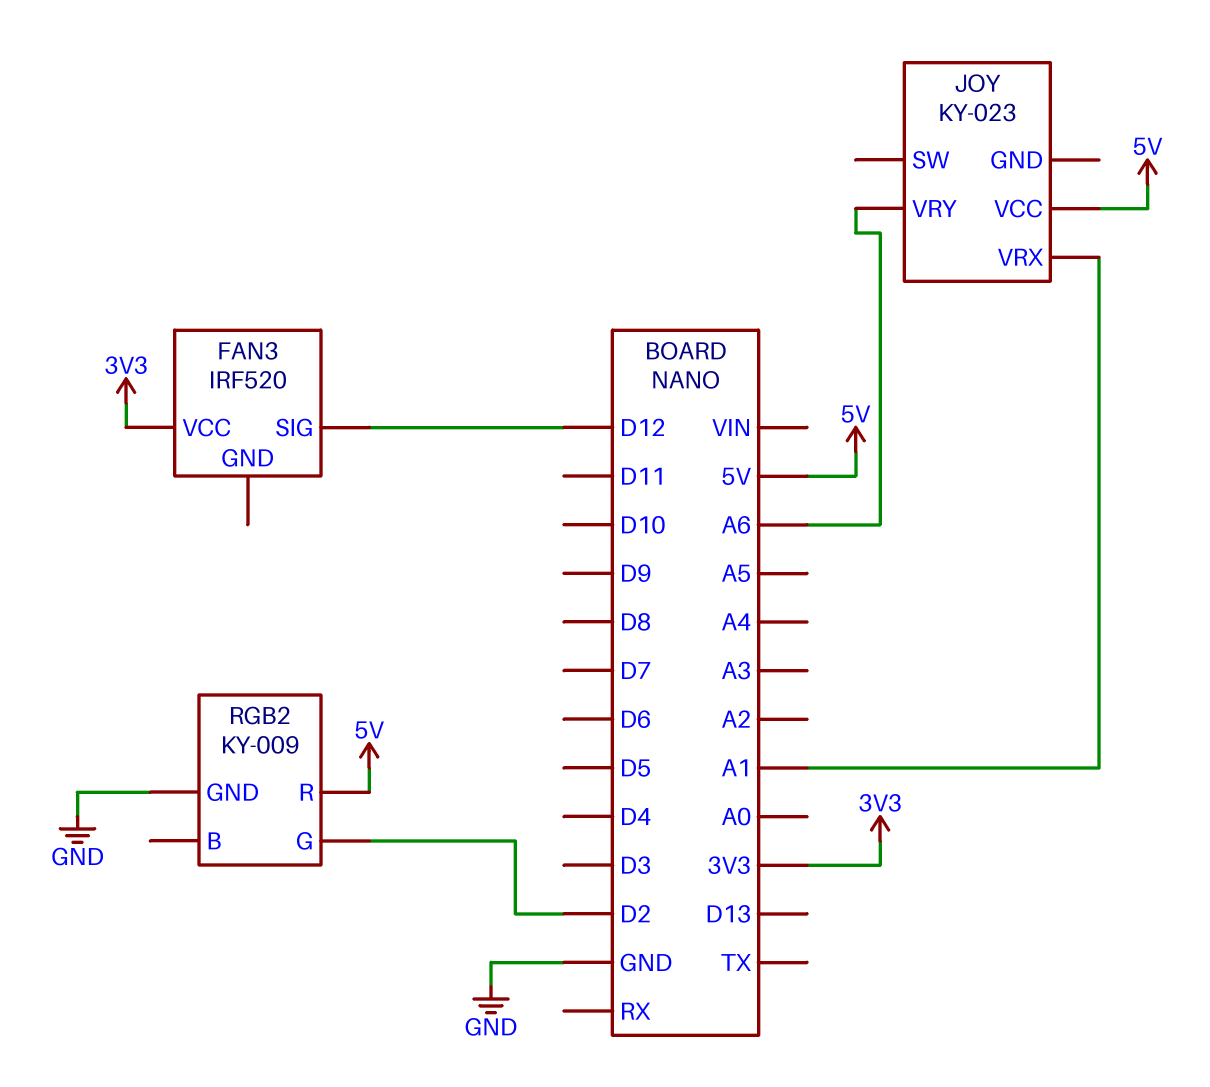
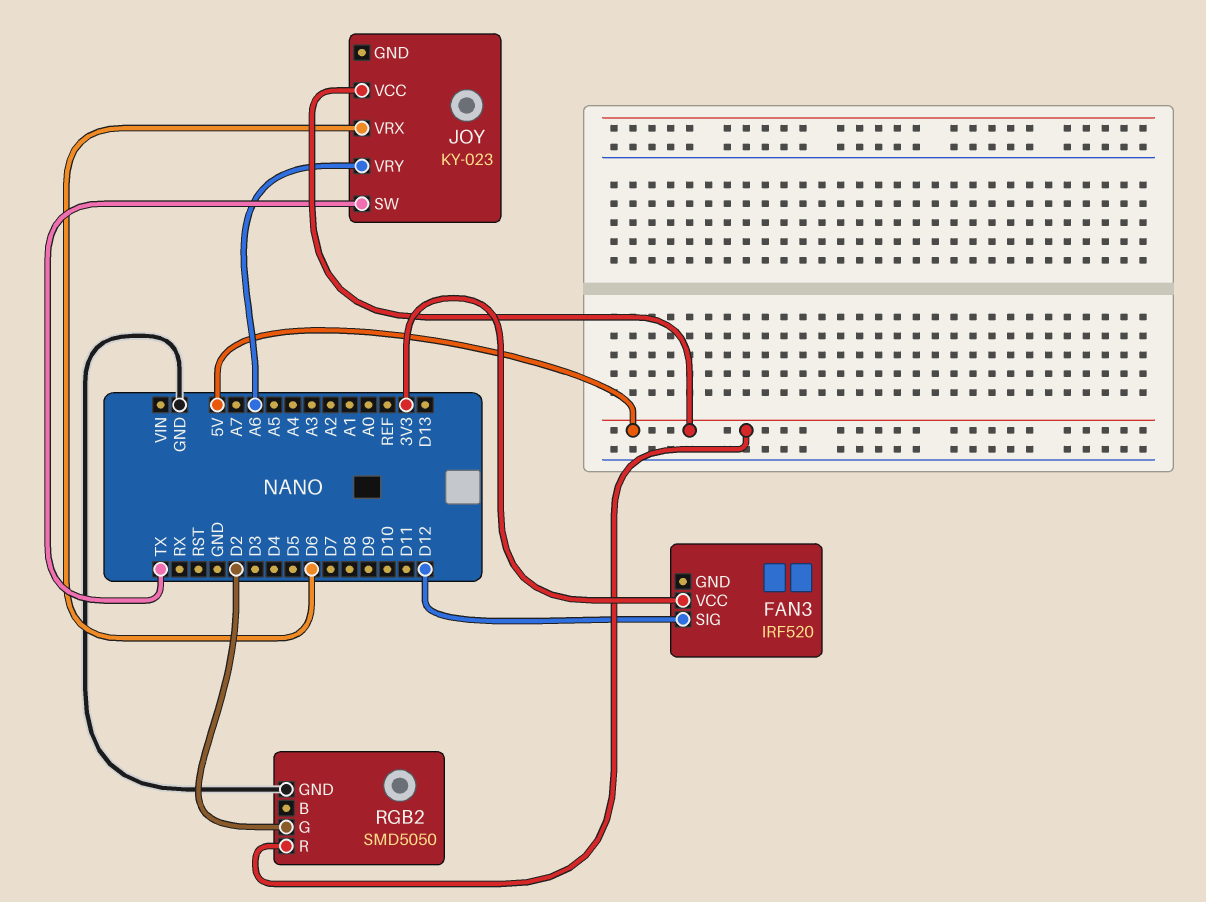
JOY pin SW: none -> TX
JOY pin VRX: A1 -> D6
RGB2: KY-009 -> SMD5050

